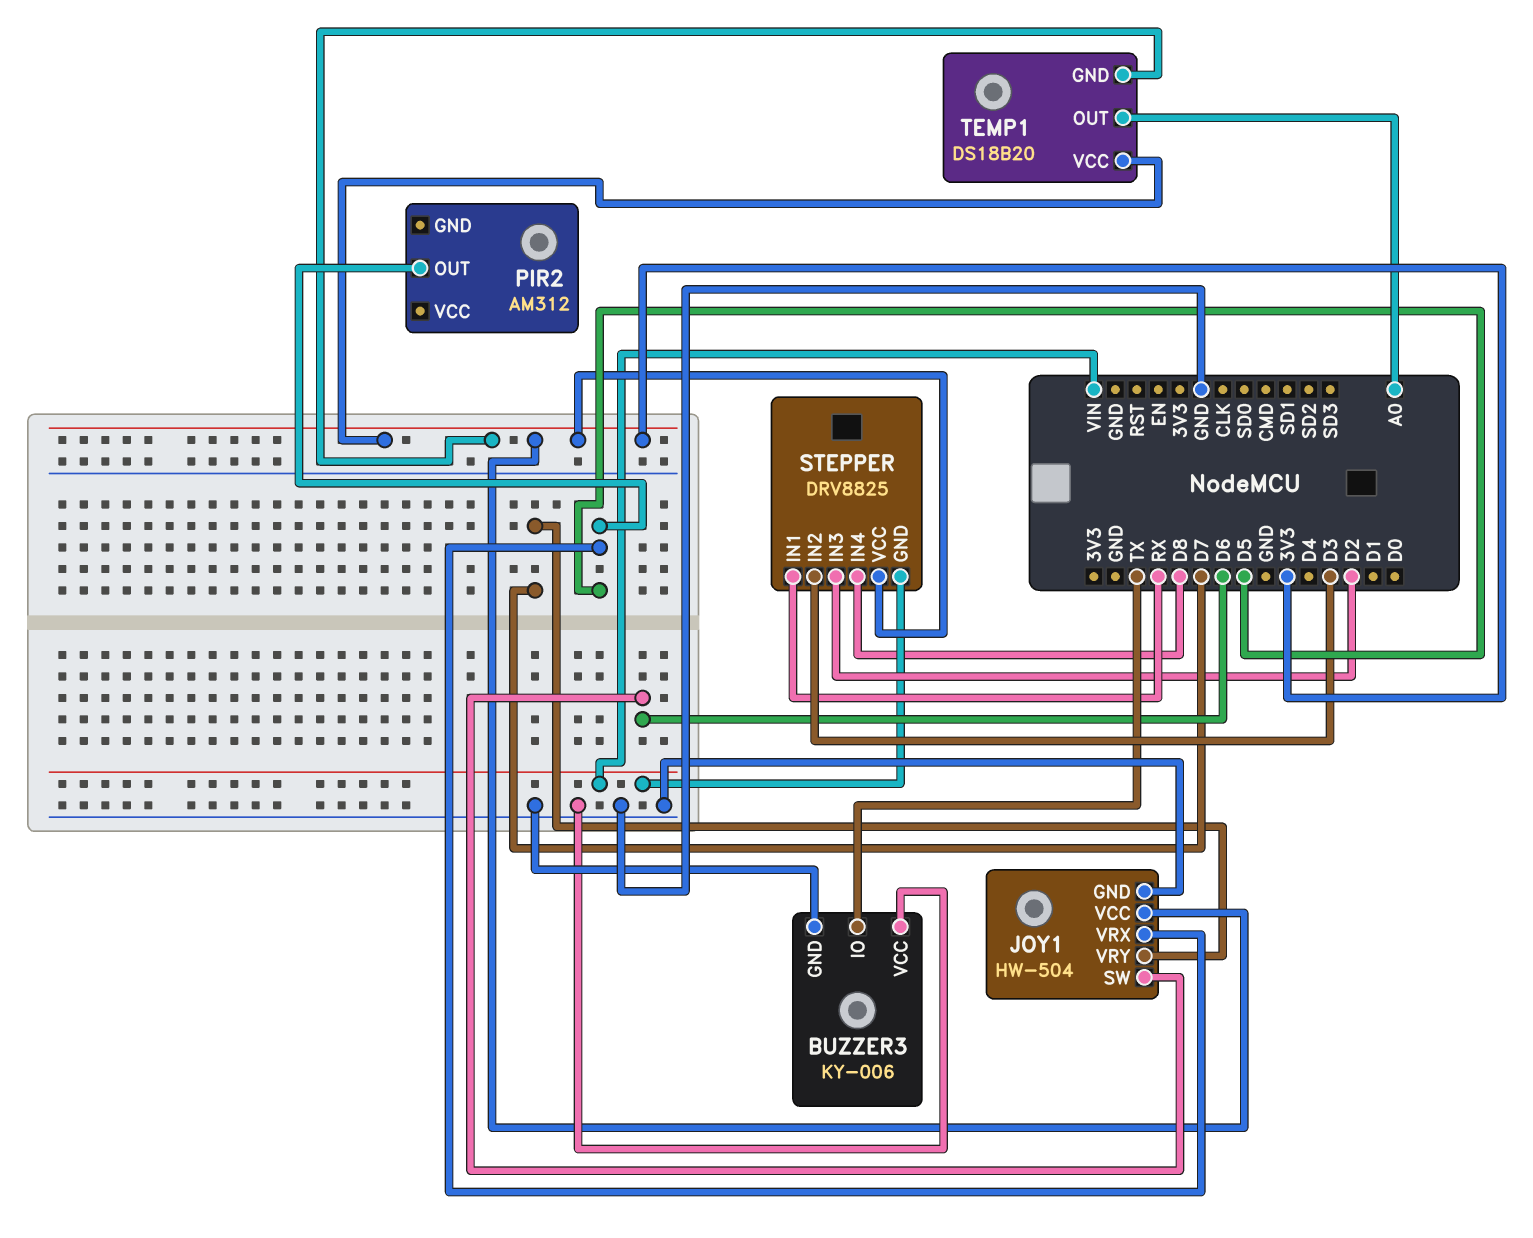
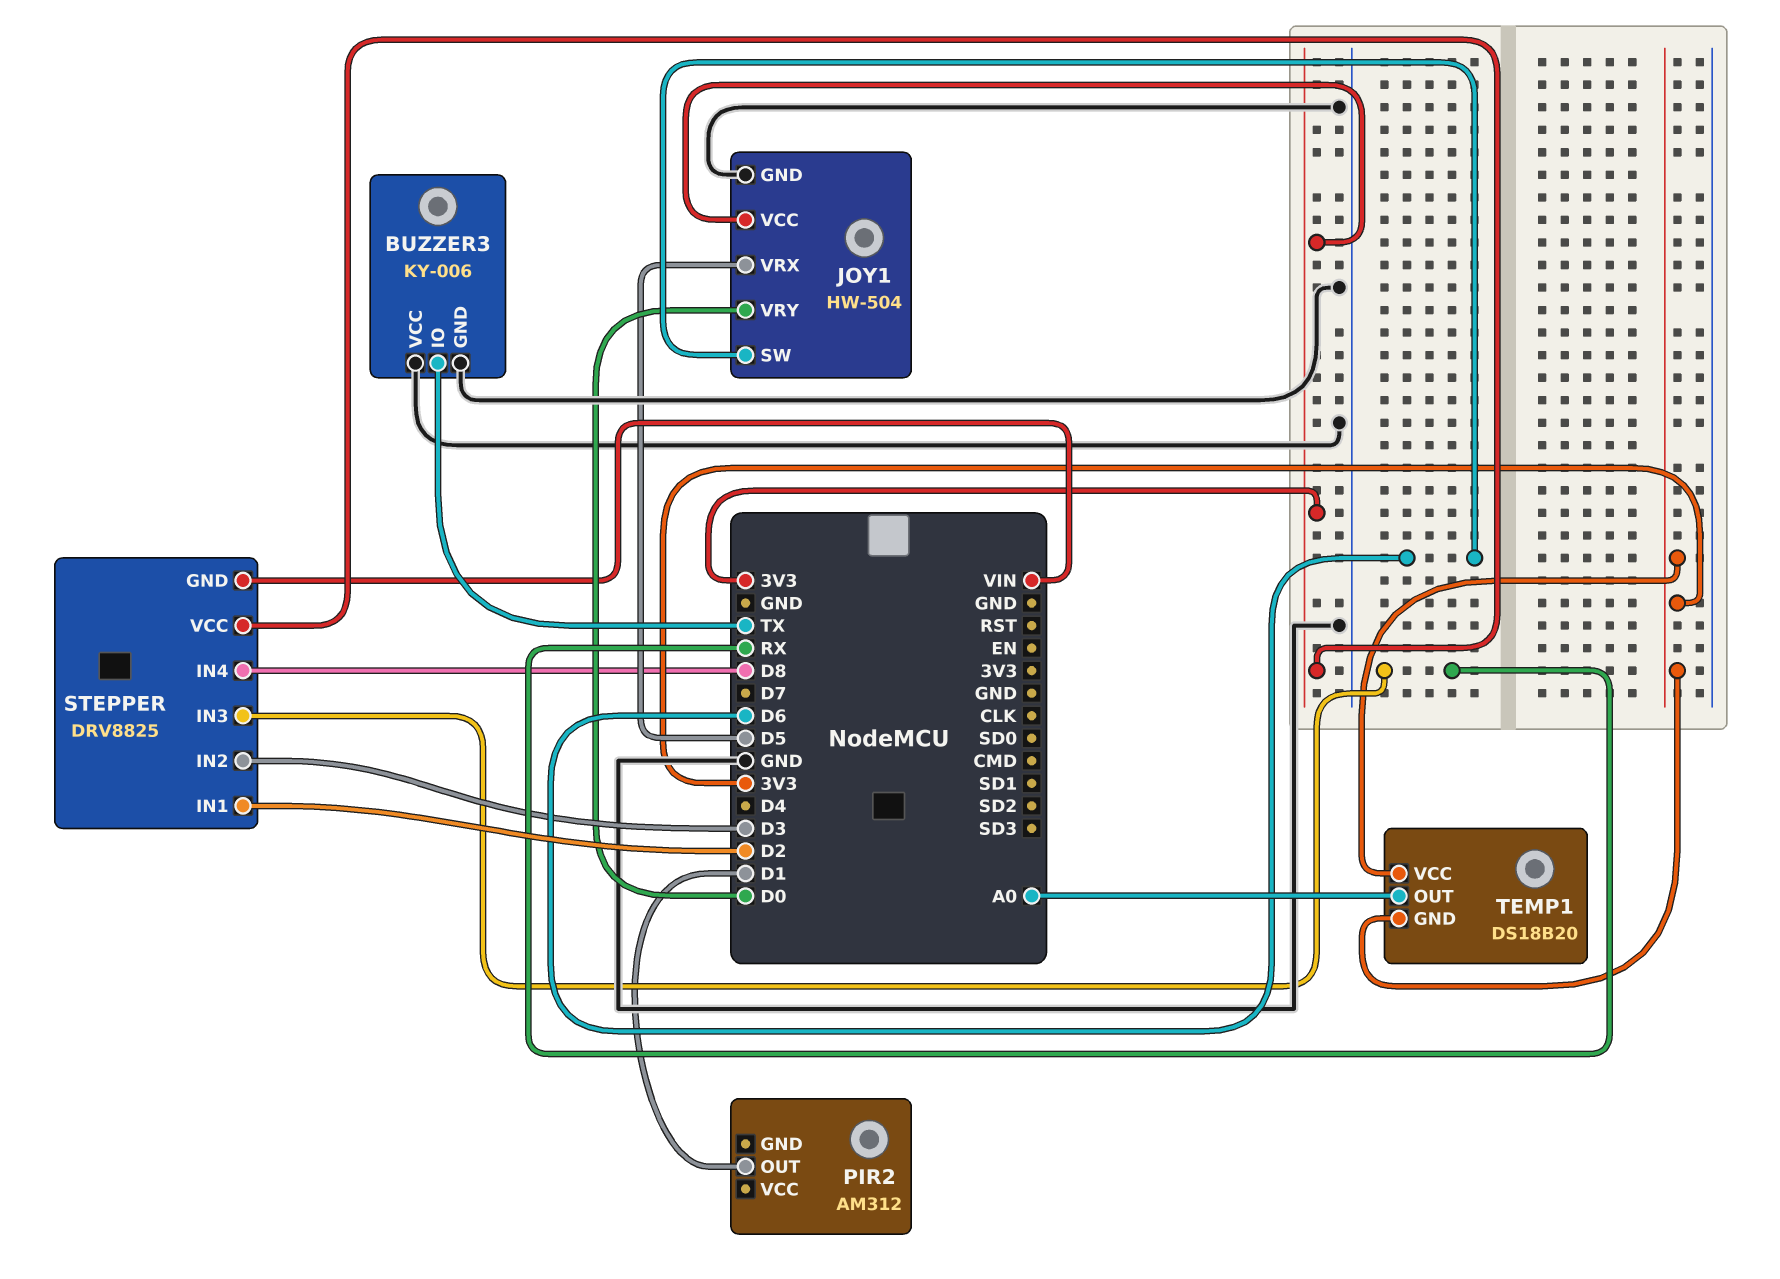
JOY1 pin VRY: D7 -> D0
PIR2 pin OUT: D5 -> D1
STEPPER pin IN1: RX -> D2
STEPPER pin IN3: D2 -> RX

